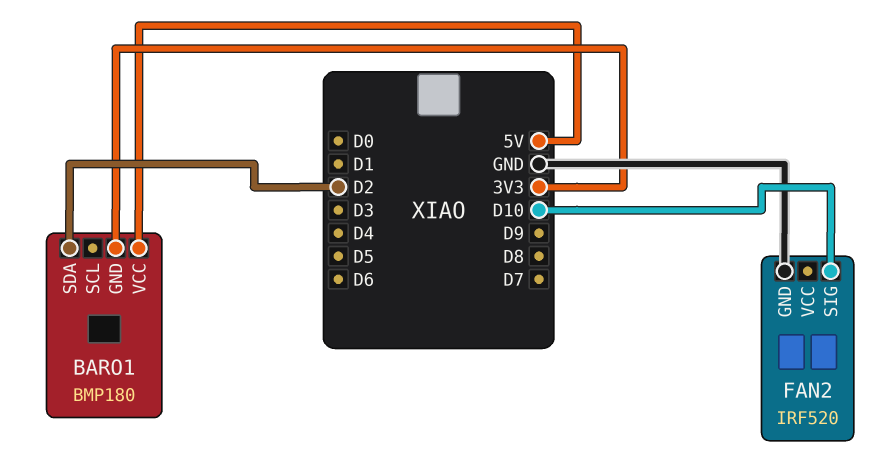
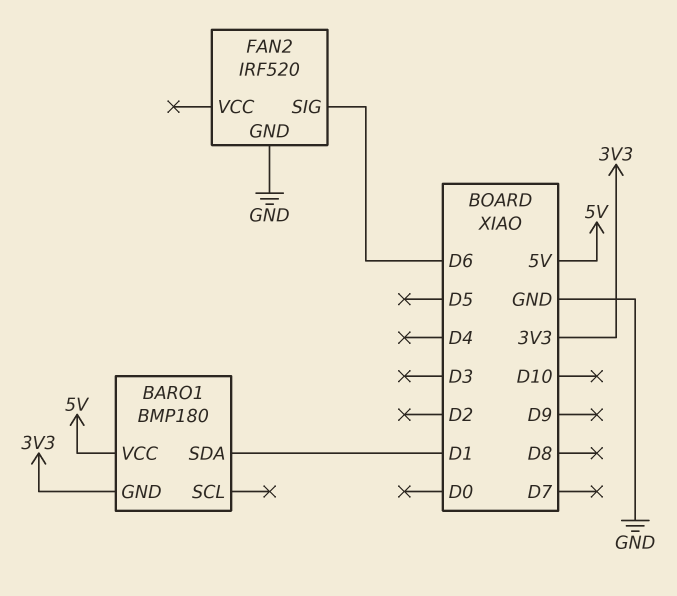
BARO1 pin SDA: D2 -> D1
FAN2 pin SIG: D10 -> D6

